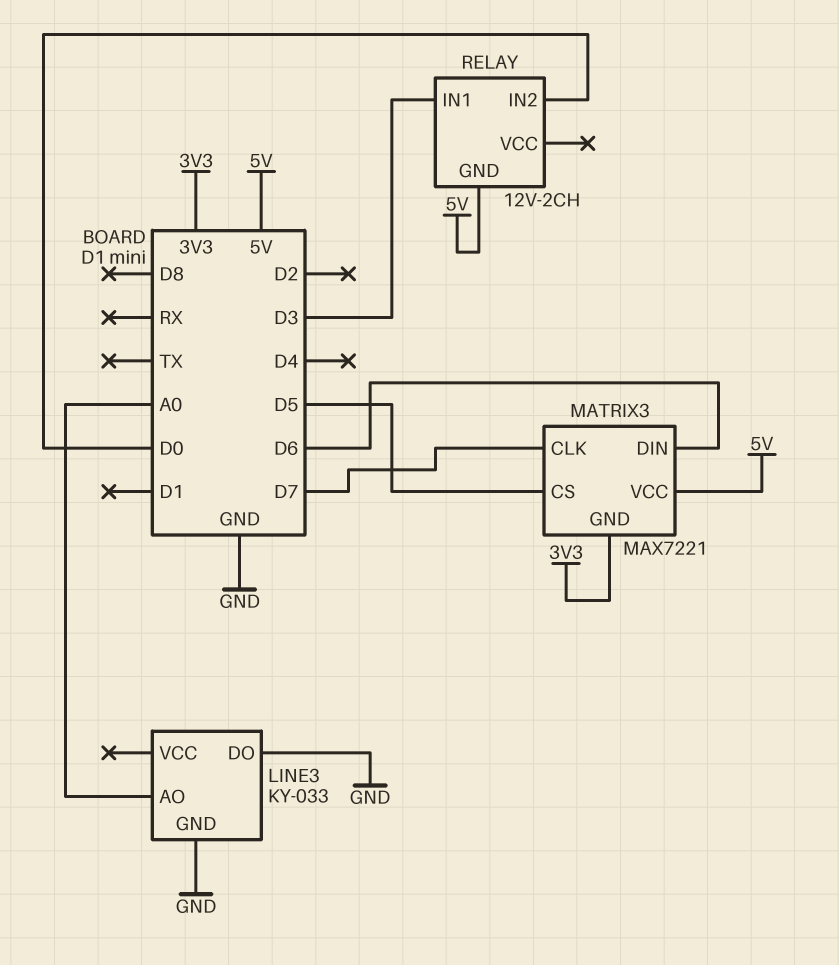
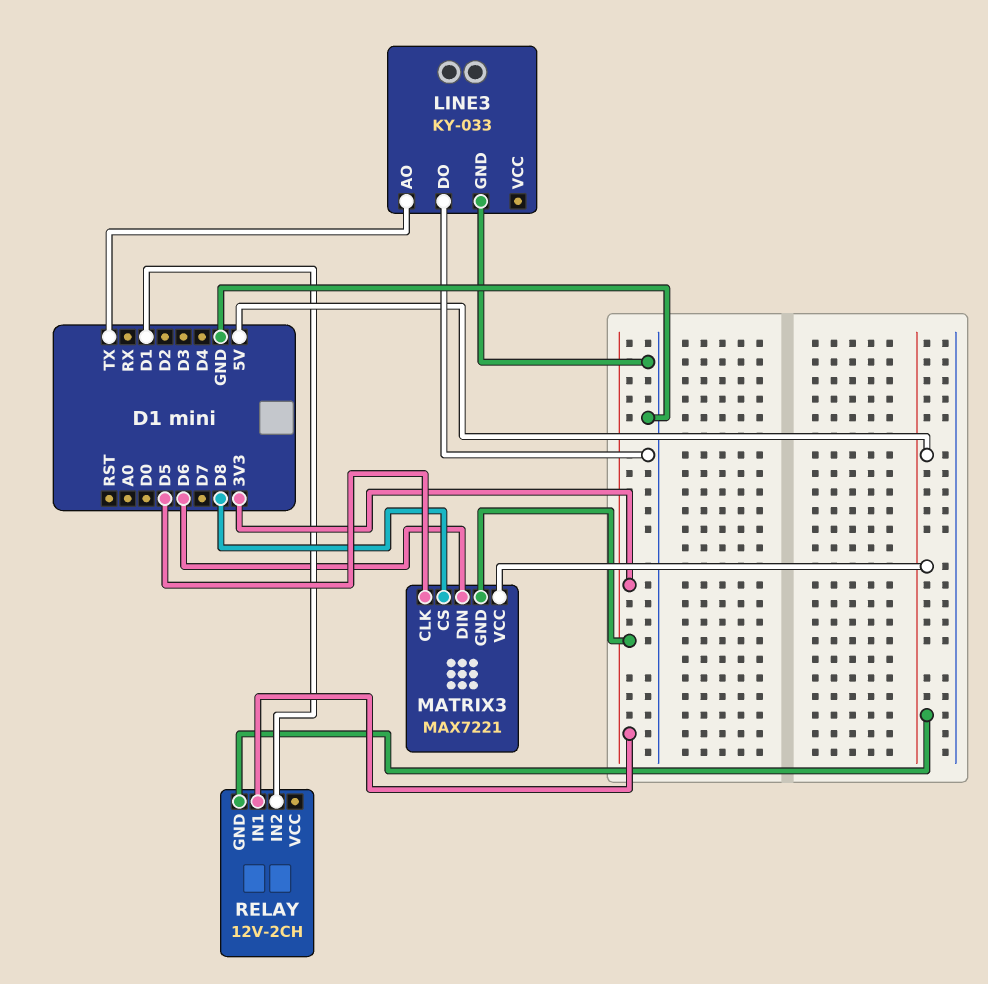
LINE3 pin AO: A0 -> TX
MATRIX3 pin CLK: D7 -> D5
MATRIX3 pin CS: D5 -> D8
RELAY pin IN1: D3 -> 3V3
RELAY pin IN2: D0 -> D1

